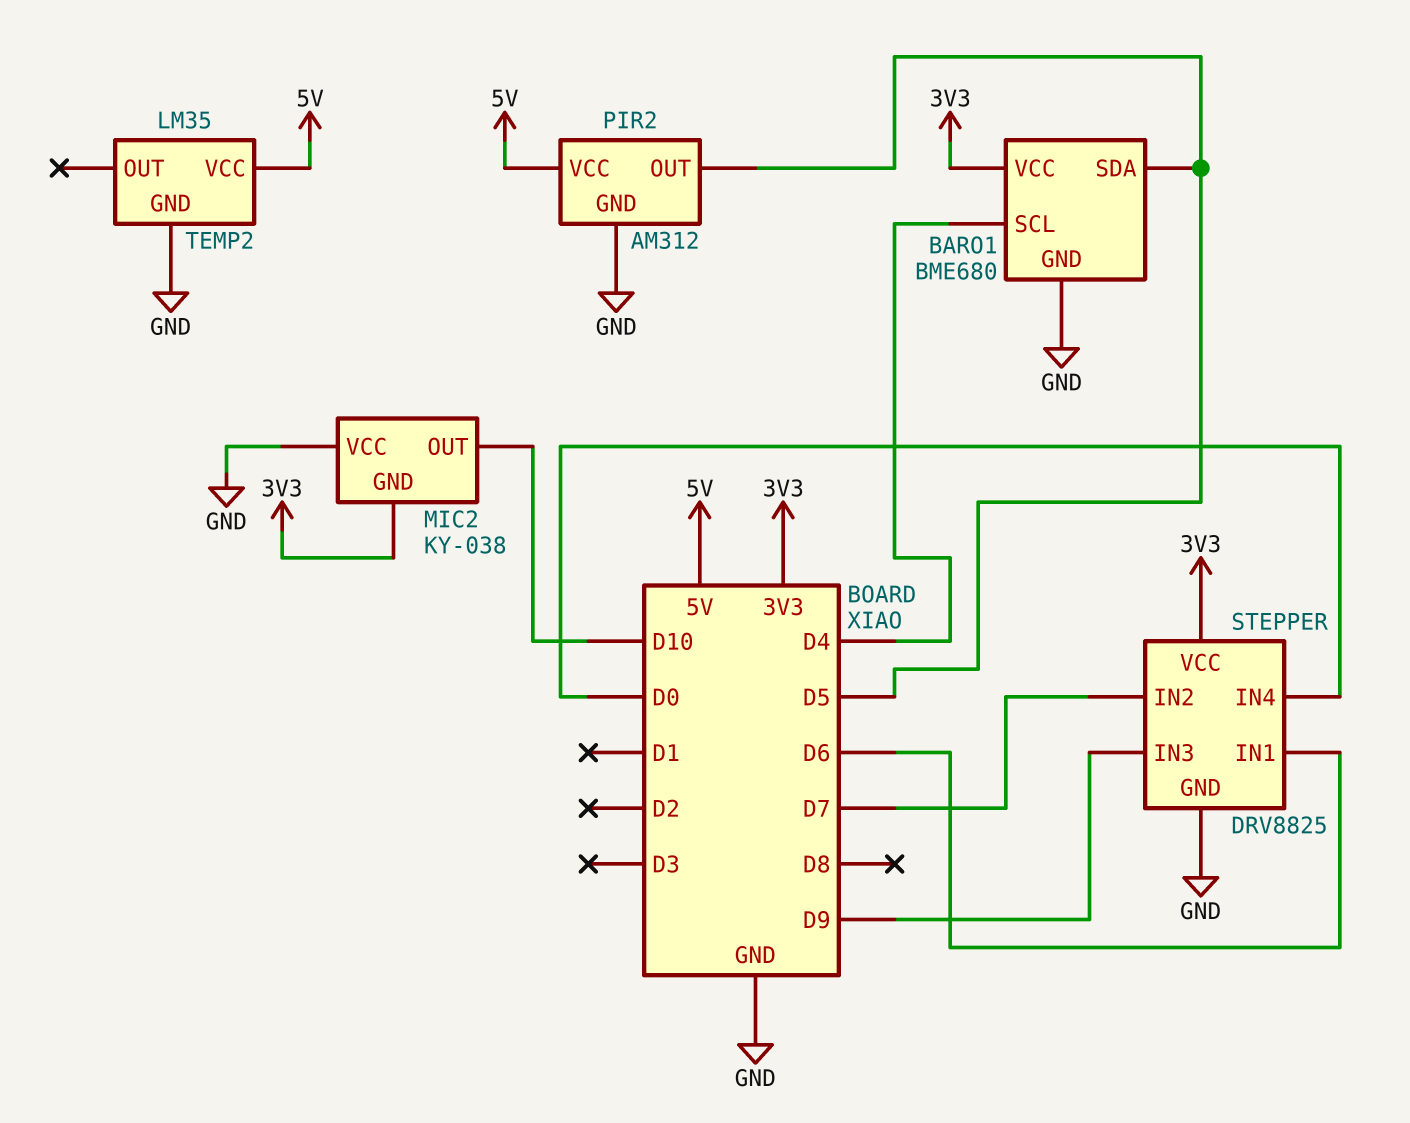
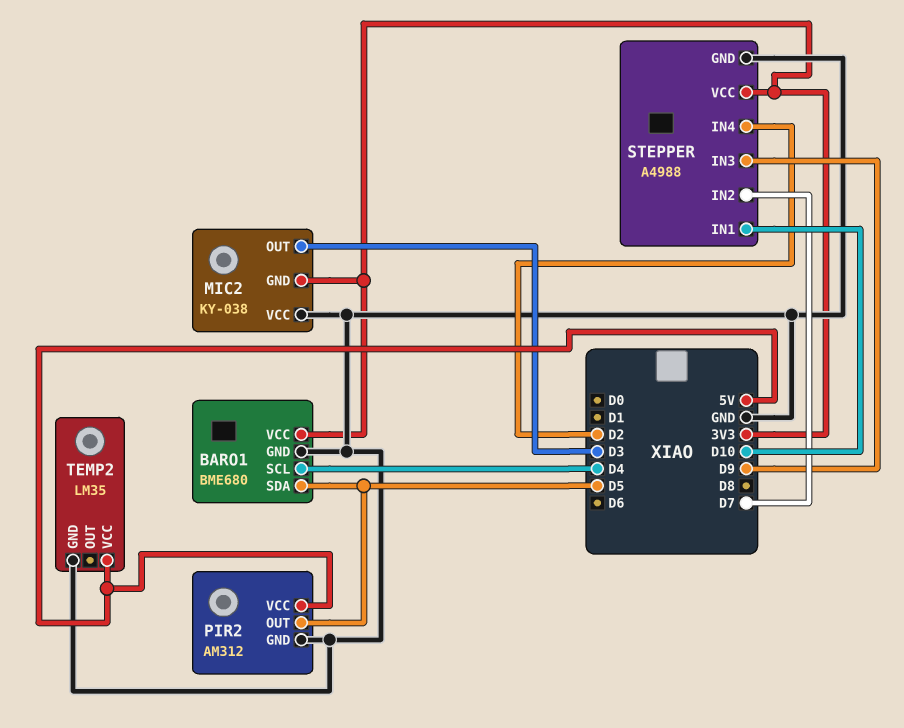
MIC2 pin OUT: D10 -> D3
STEPPER: DRV8825 -> A4988
STEPPER pin IN1: D6 -> D10
STEPPER pin IN4: D0 -> D2

